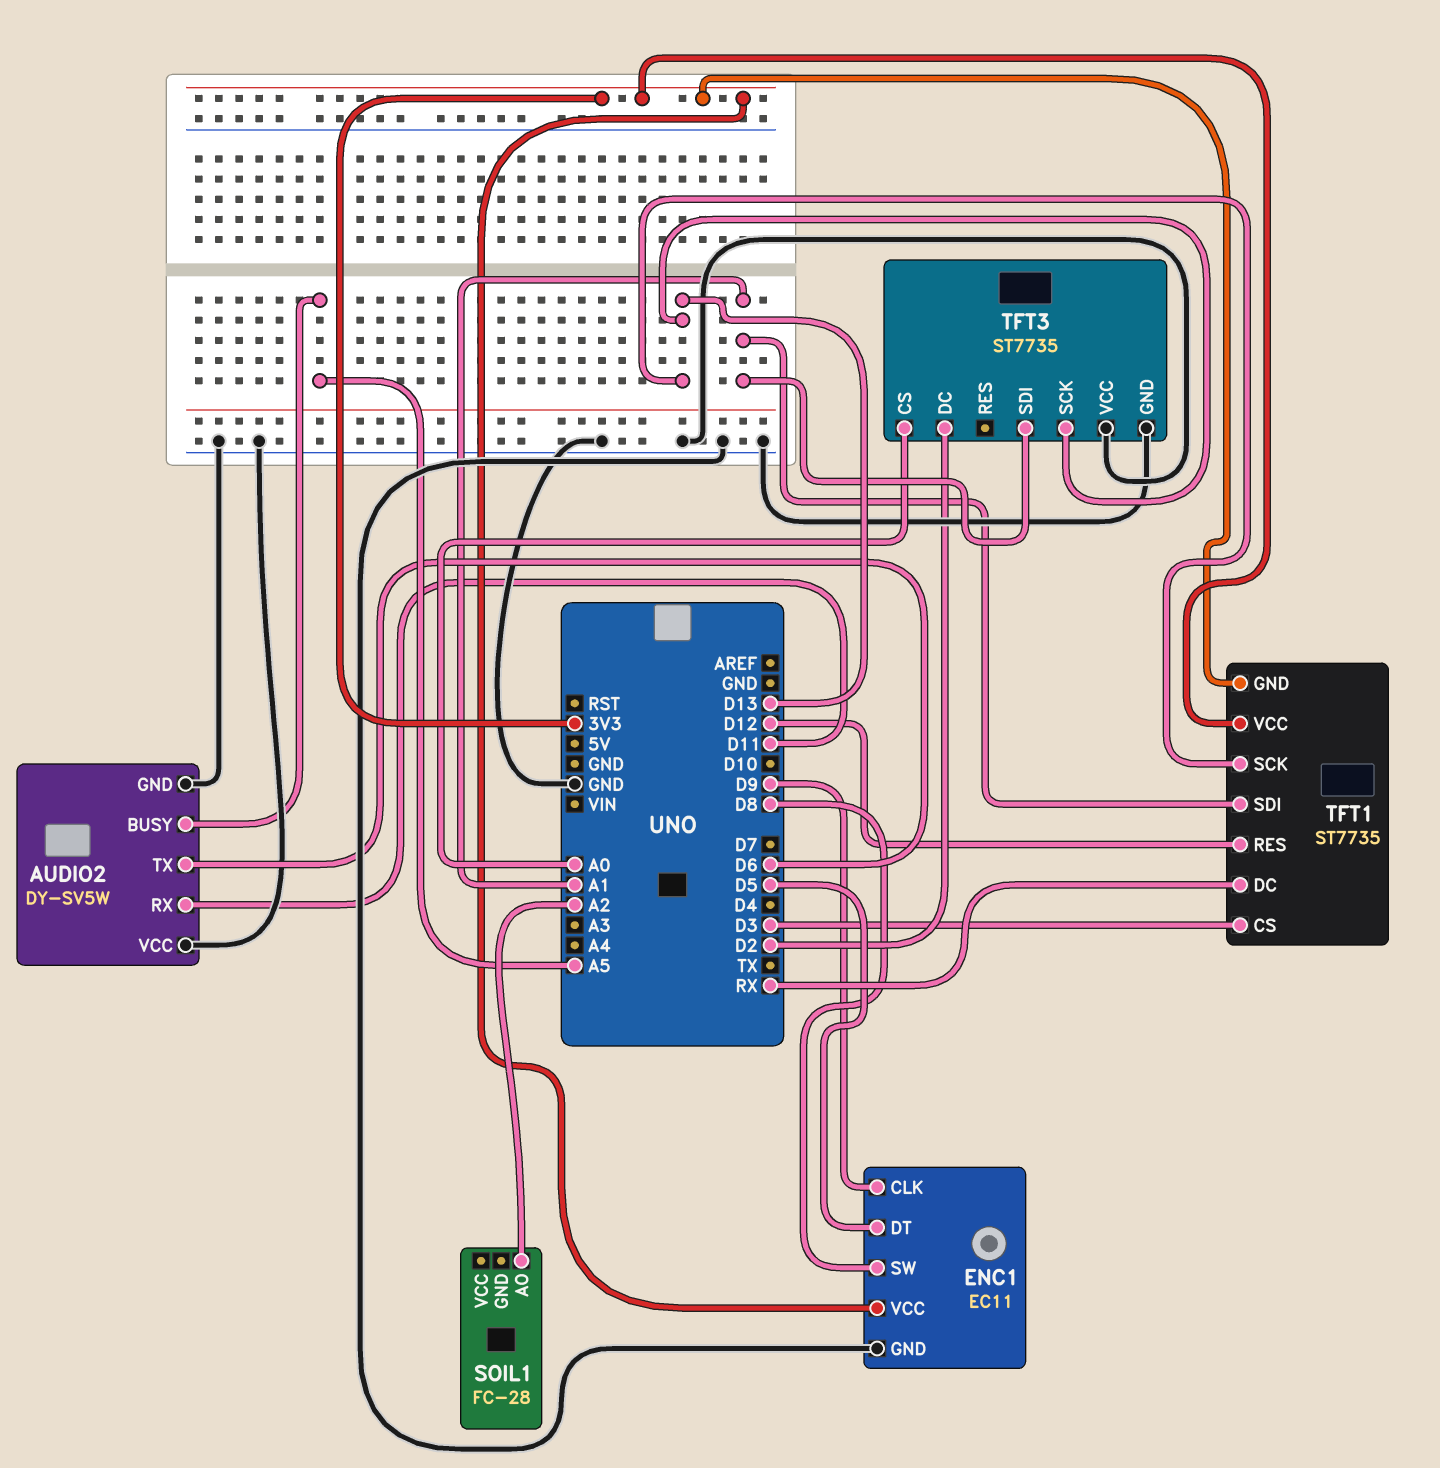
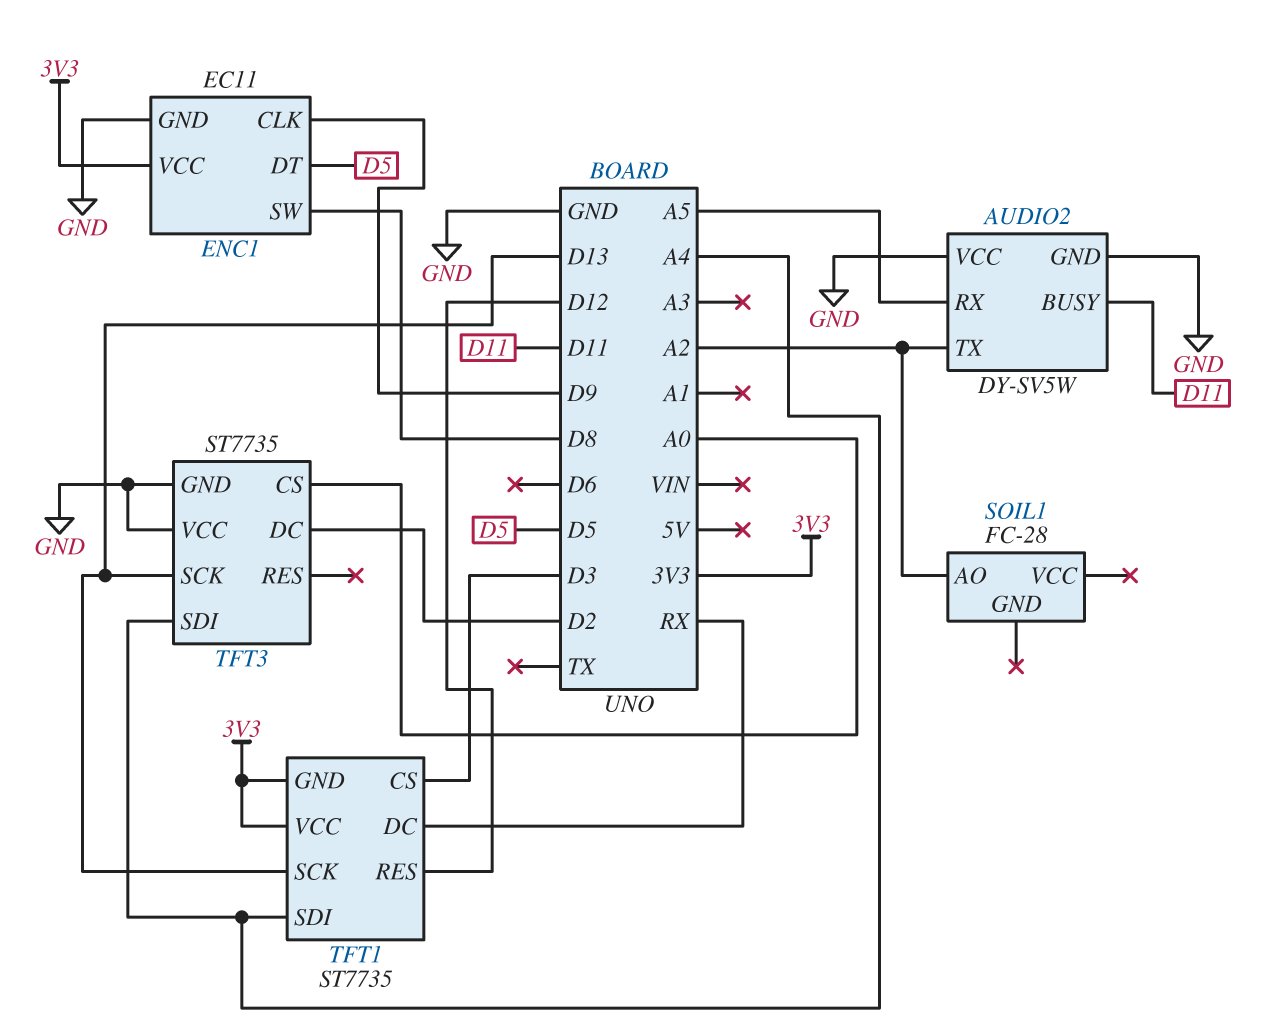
AUDIO2 pin BUSY: A5 -> D11
AUDIO2 pin RX: D11 -> A5
AUDIO2 pin TX: D6 -> A2
TFT1 pin SDI: A1 -> A4
TFT3 pin SDI: A1 -> A4

